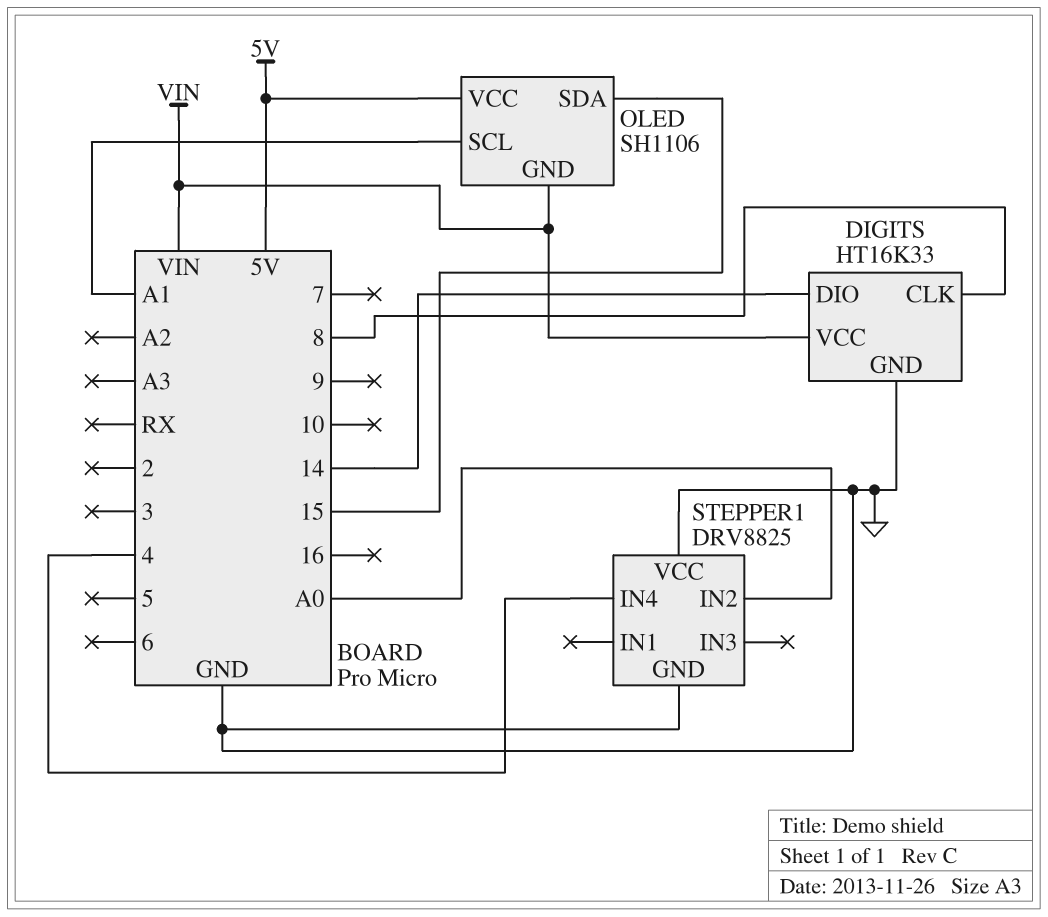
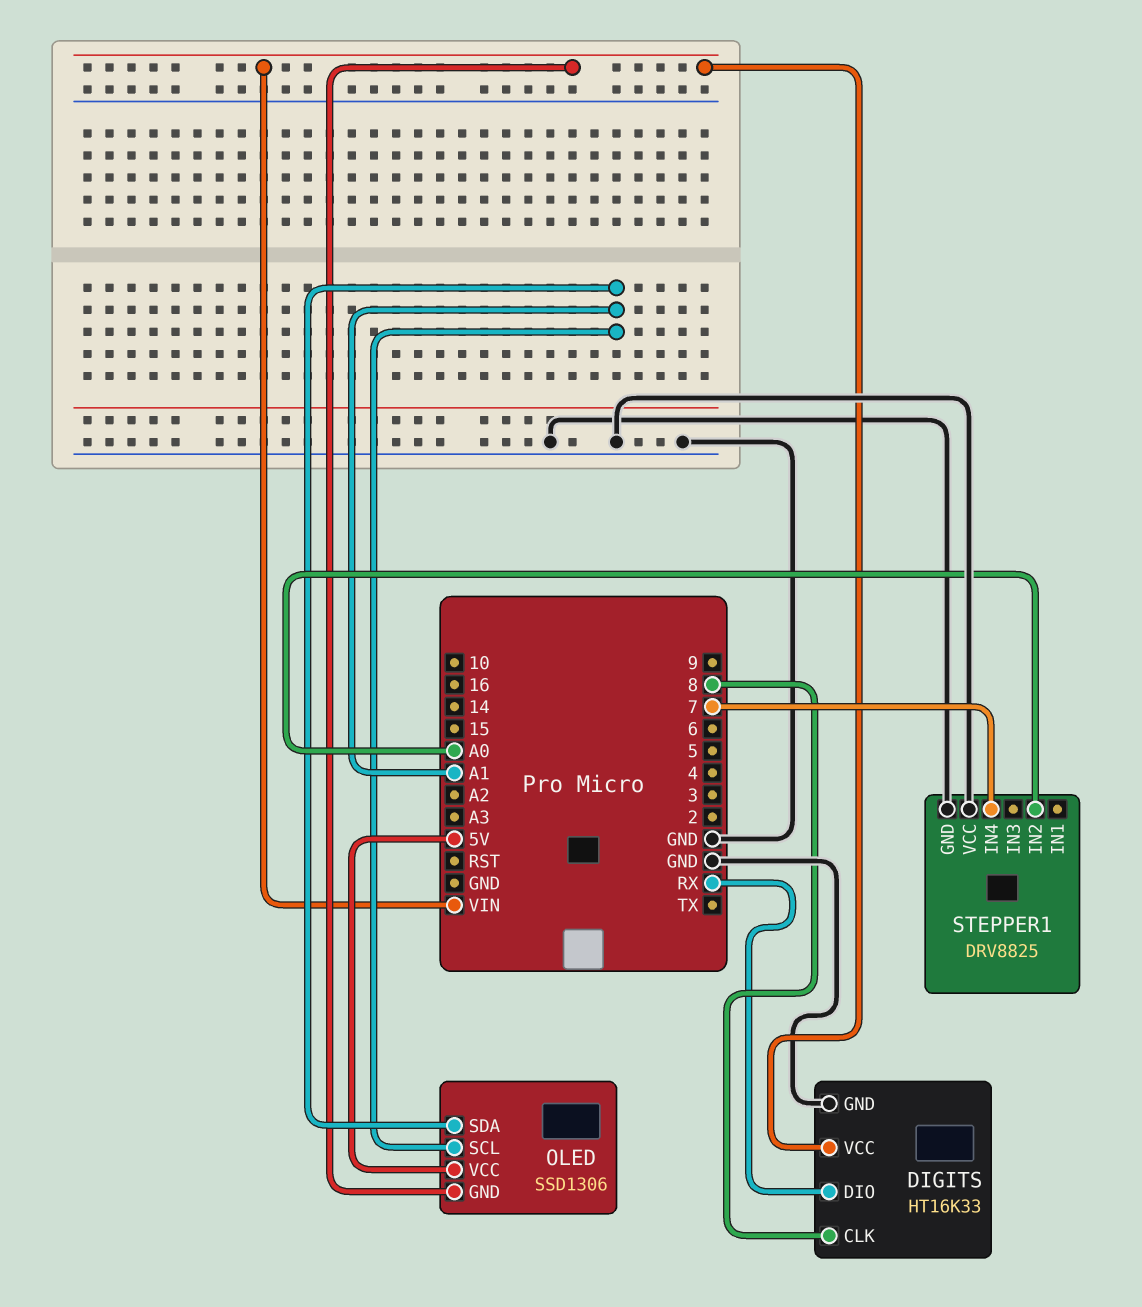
DIGITS pin DIO: 14 -> RX
OLED: SH1106 -> SSD1306
OLED pin SDA: 15 -> A1
STEPPER1 pin IN4: 4 -> 7

